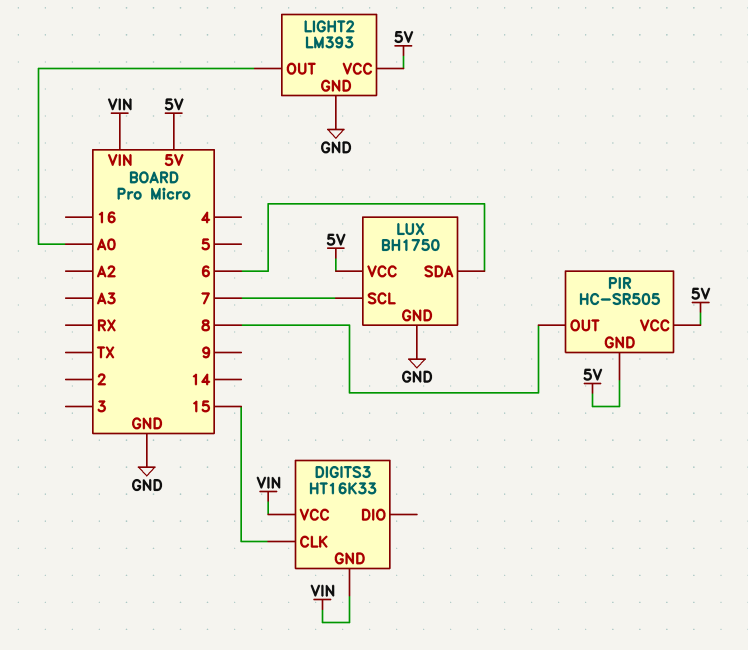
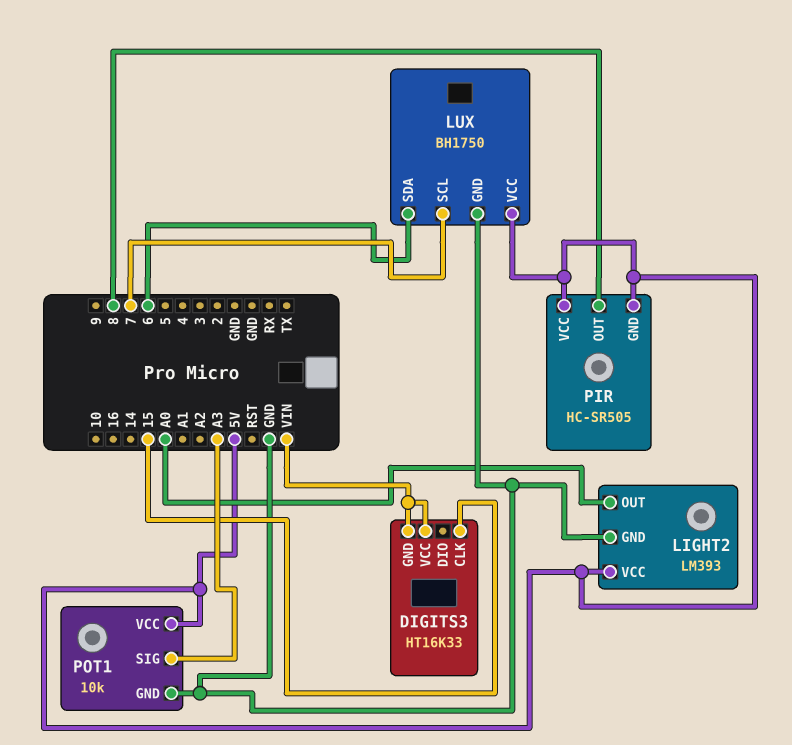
POT1: none -> 10k
POT1 pin GND: none -> GND
POT1 pin SIG: none -> A3
POT1 pin VCC: none -> 5V

